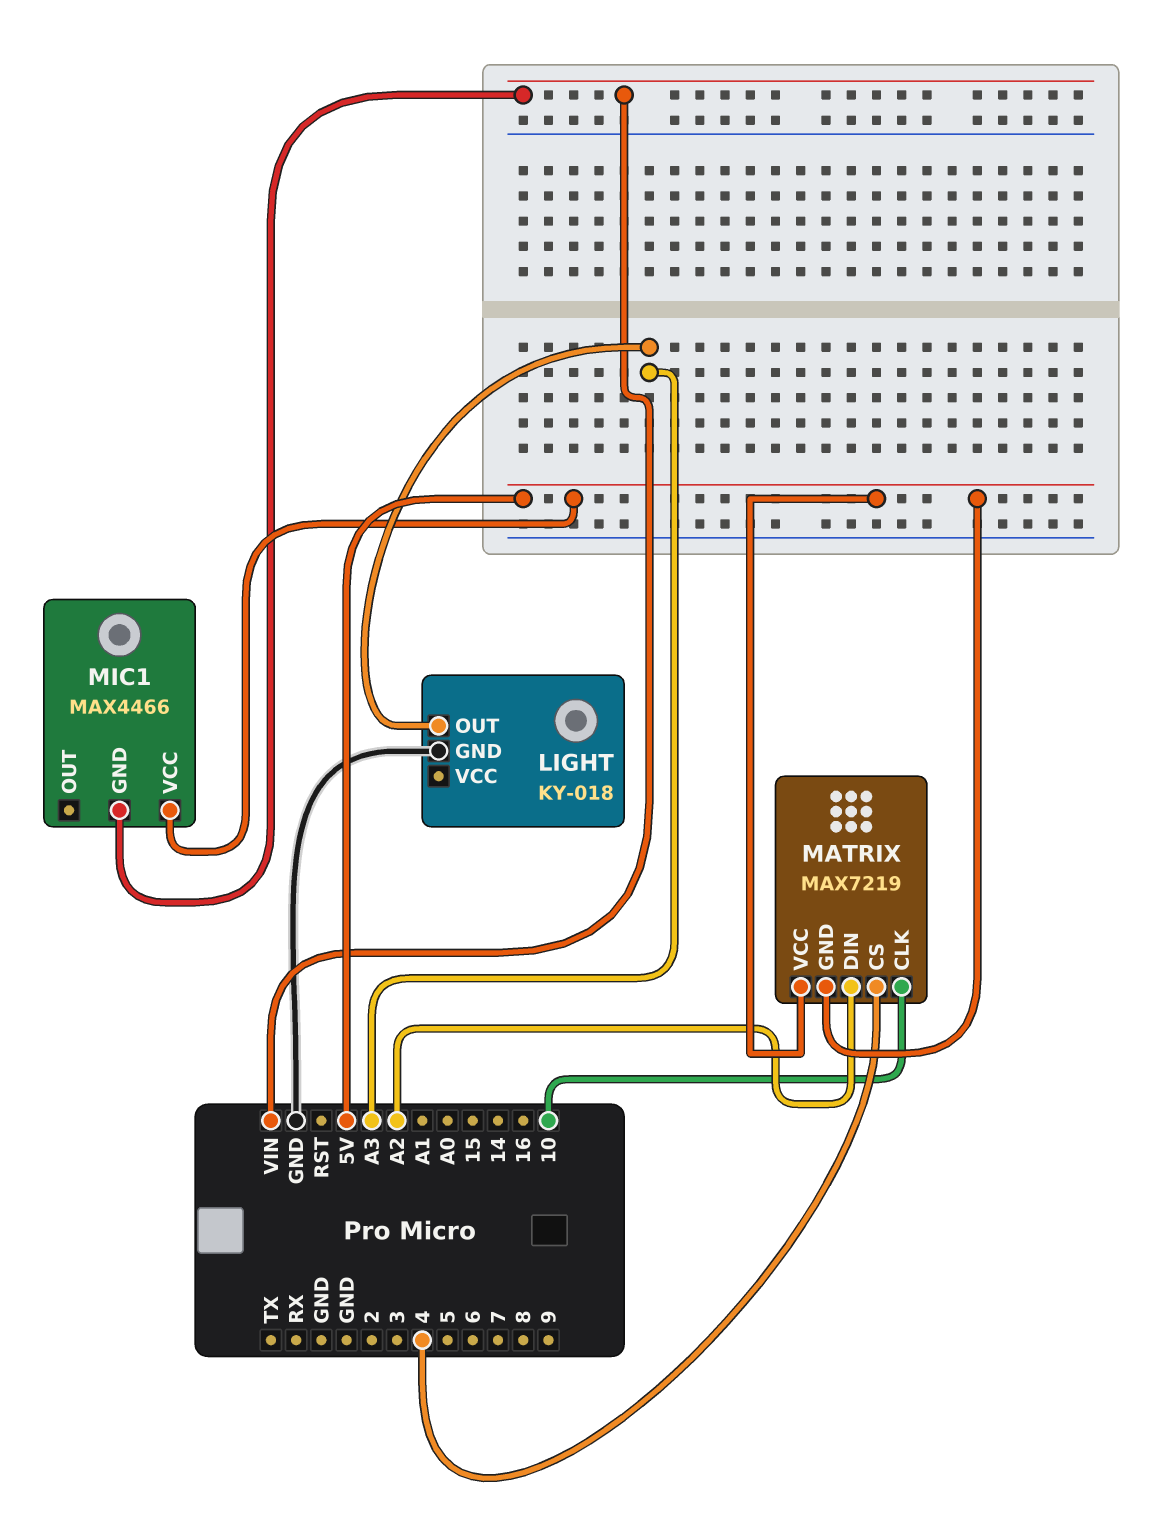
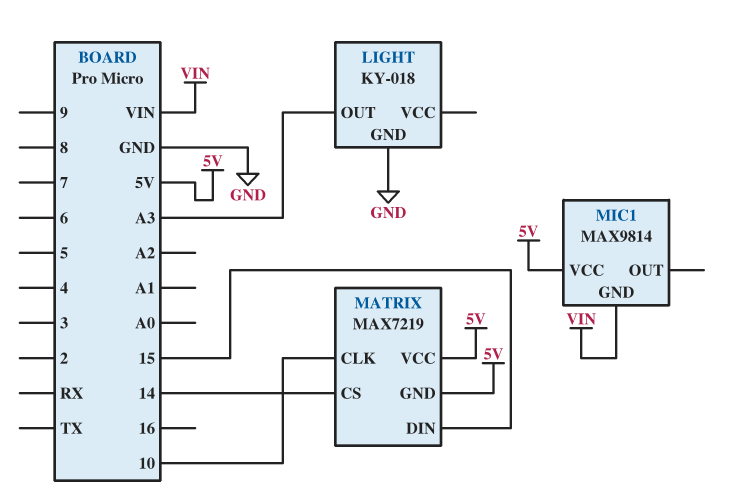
MATRIX pin CS: 4 -> 14
MATRIX pin DIN: A2 -> 15
MIC1: MAX4466 -> MAX9814

